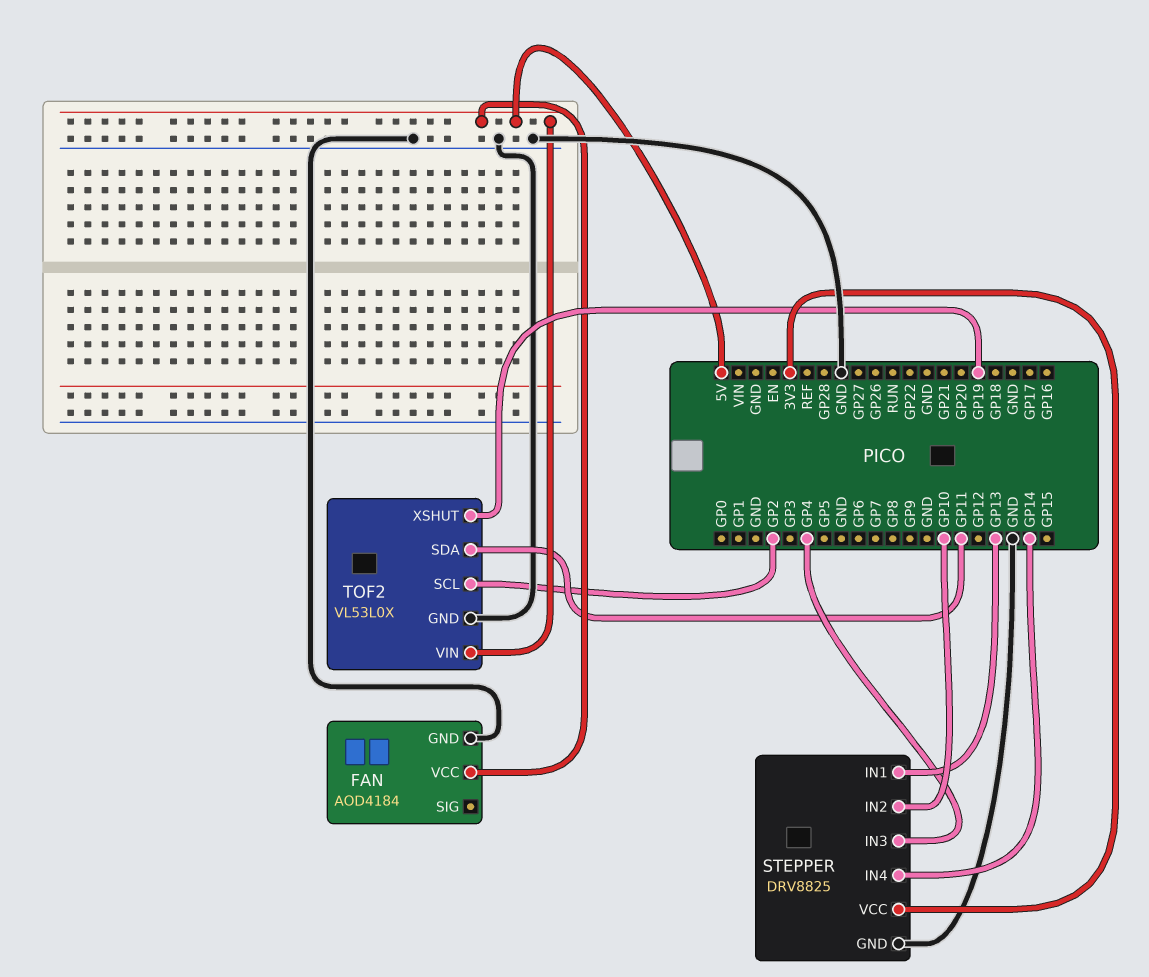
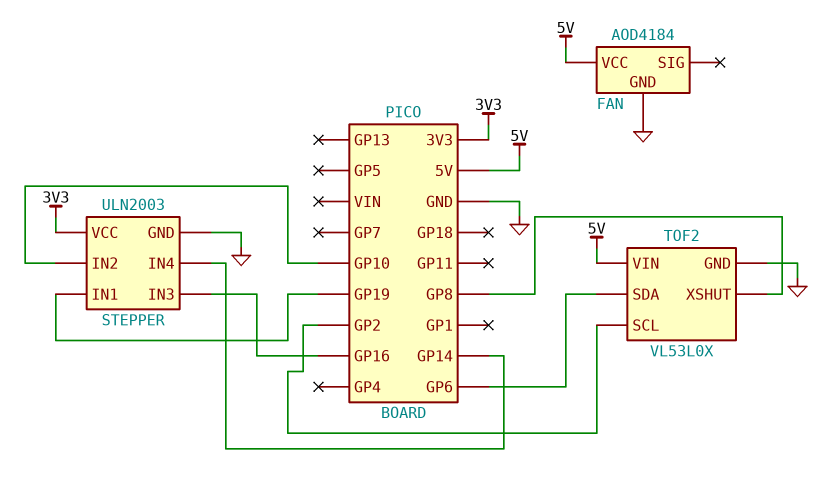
STEPPER: DRV8825 -> ULN2003
STEPPER pin IN1: GP13 -> GP19
STEPPER pin IN3: GP4 -> GP16
TOF2 pin SDA: GP11 -> GP6
TOF2 pin XSHUT: GP19 -> GP8

